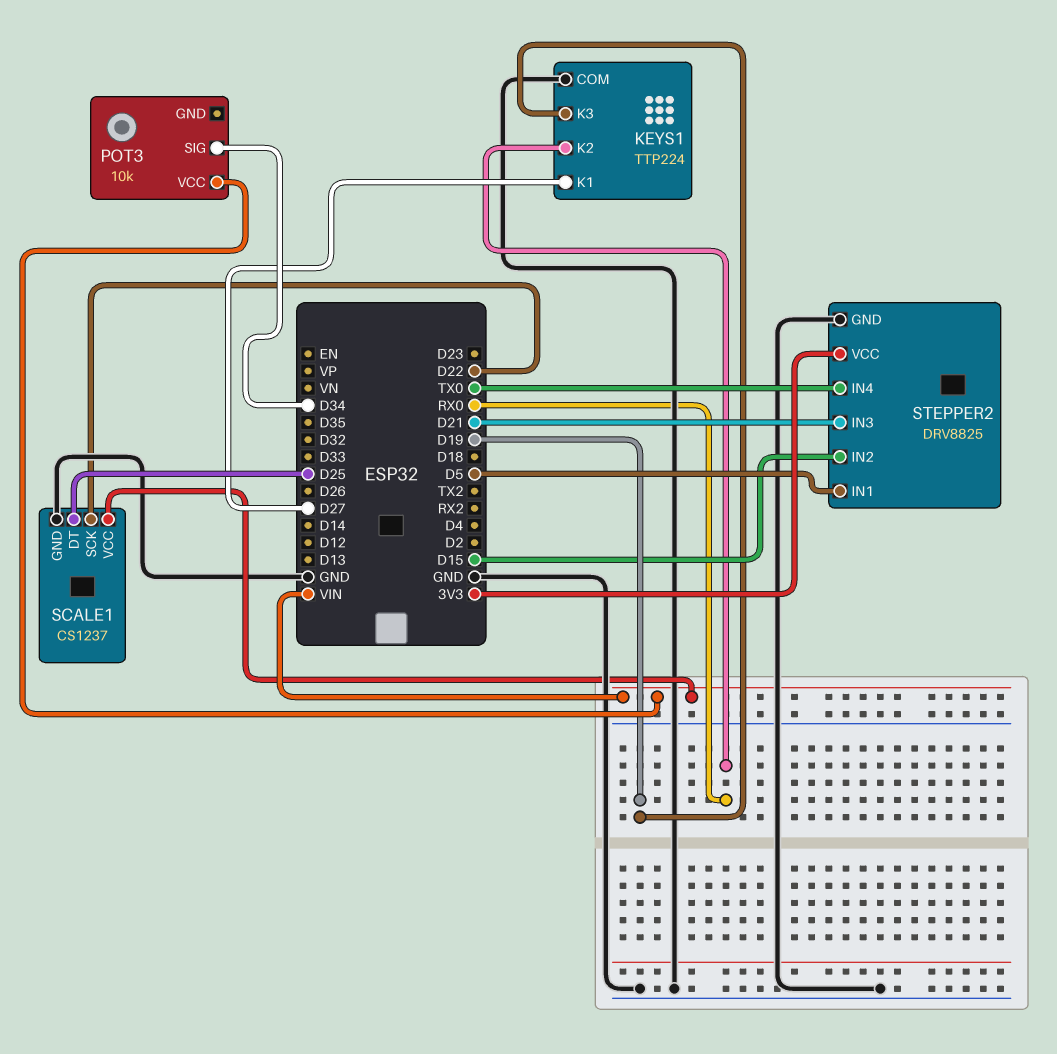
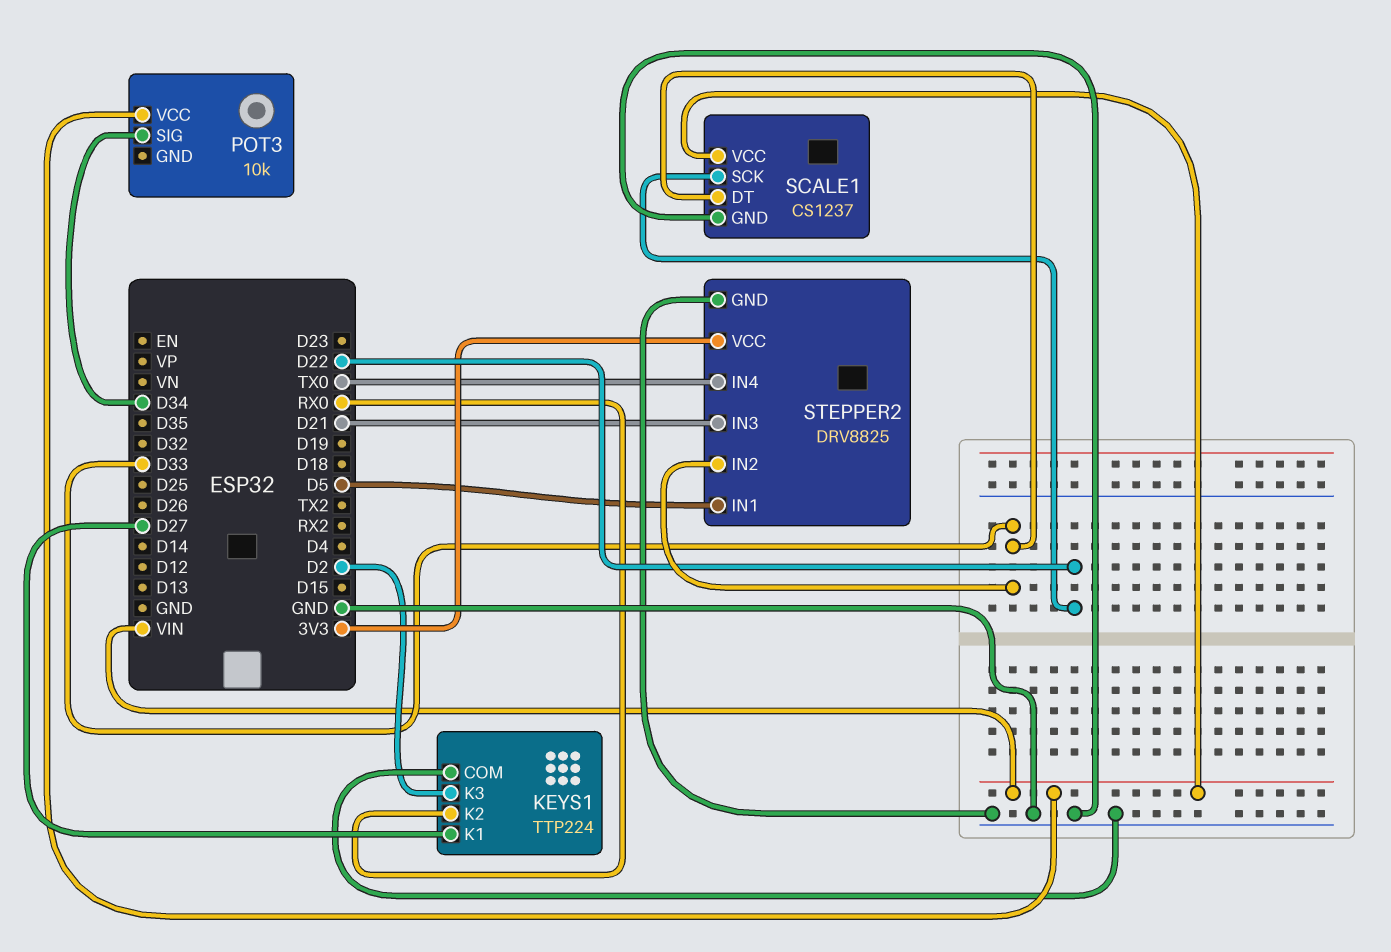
KEYS1 pin K3: D19 -> D2
SCALE1 pin DT: D25 -> D33
STEPPER2 pin IN2: D15 -> D33

